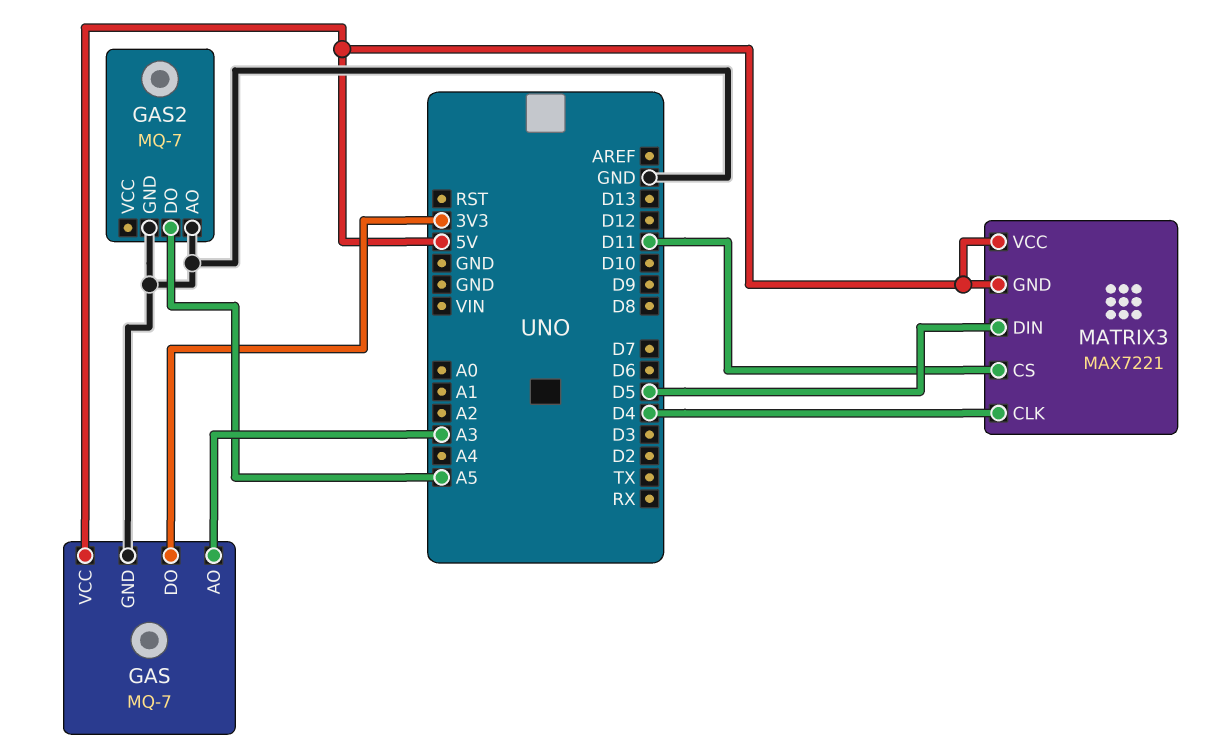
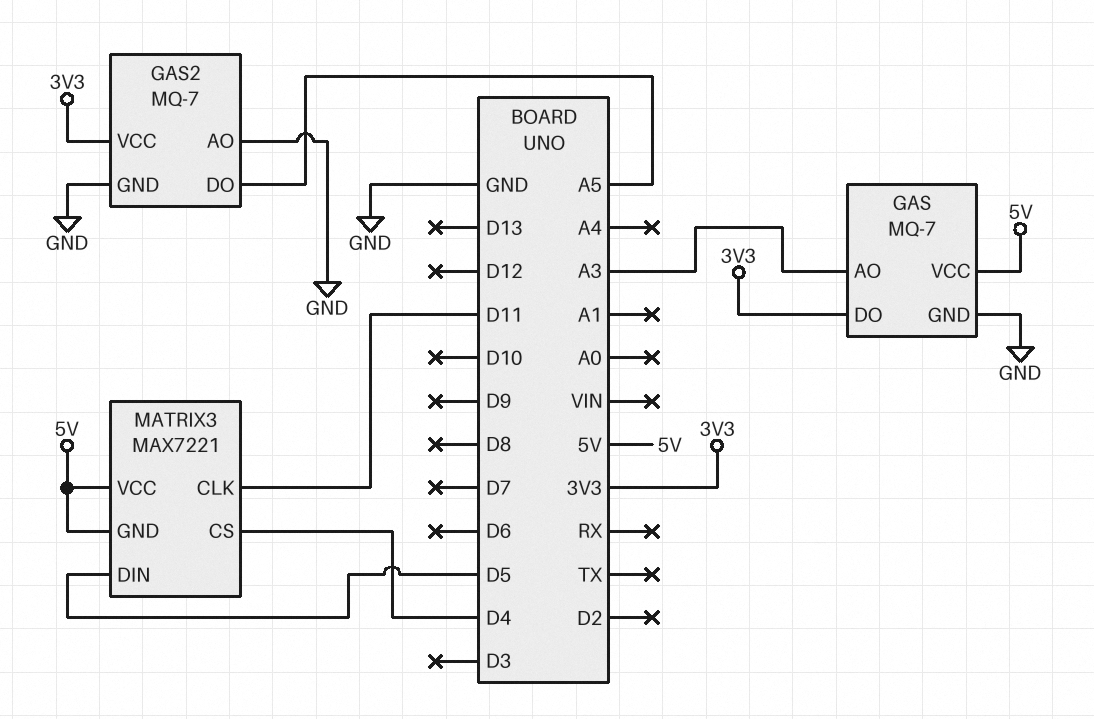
GAS2 pin VCC: none -> 3V3
MATRIX3 pin CLK: D4 -> D11
MATRIX3 pin CS: D11 -> D4

